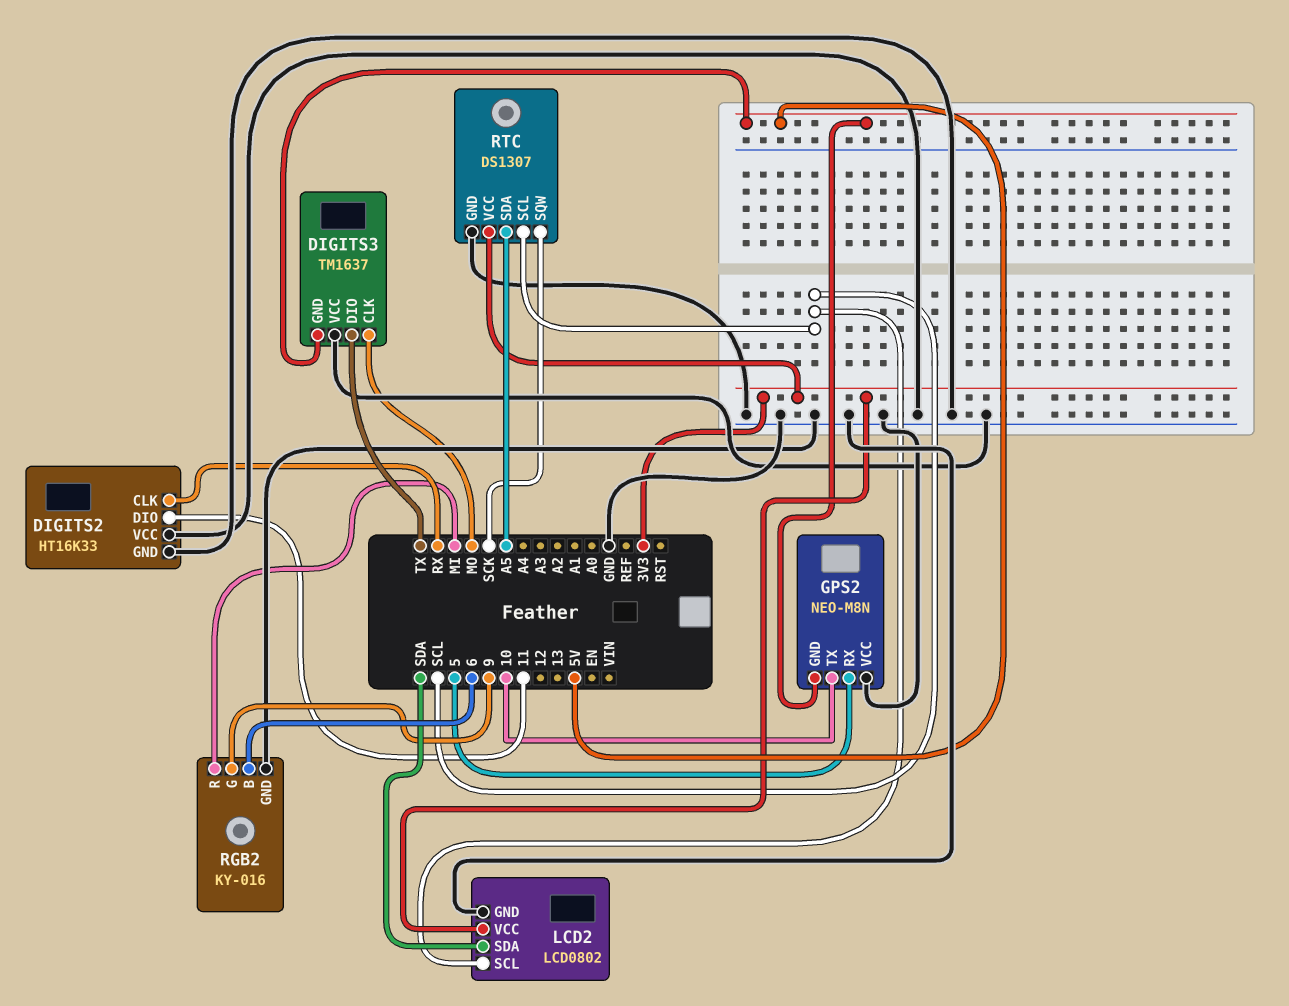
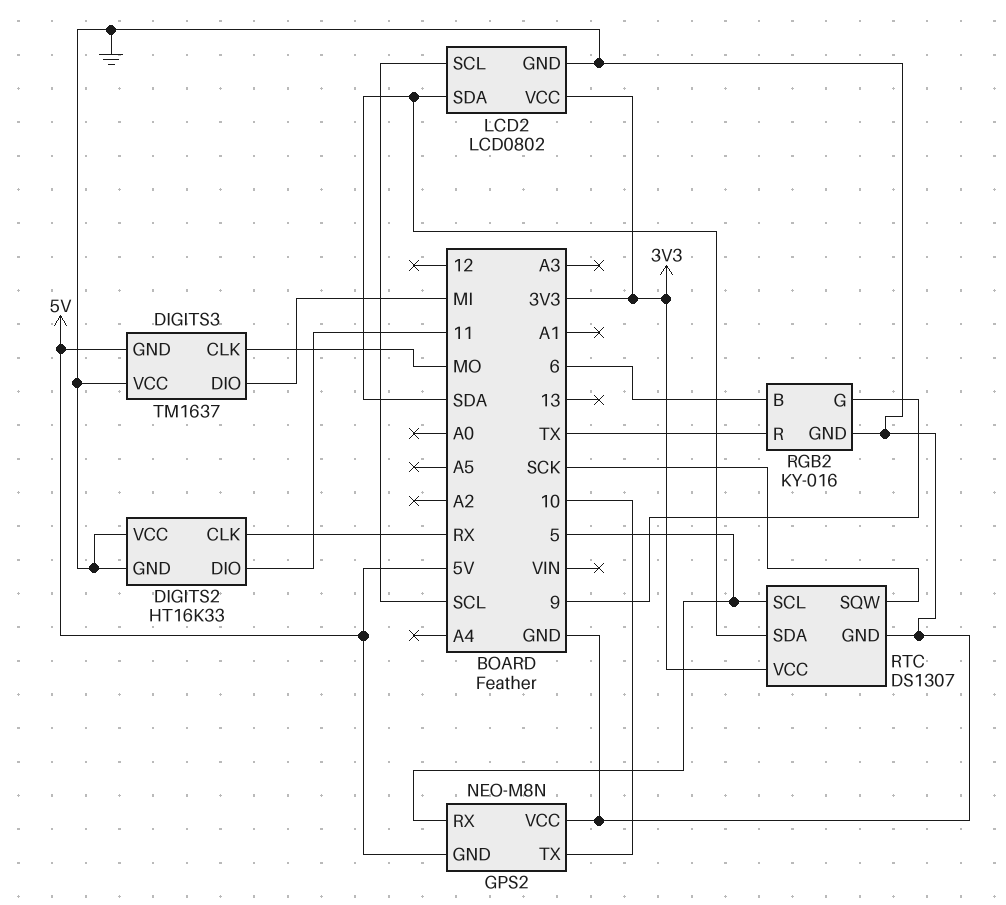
DIGITS3 pin DIO: TX -> MI
RGB2 pin R: MI -> TX
RTC pin SCL: SCL -> 5
RTC pin SDA: A5 -> SDA

